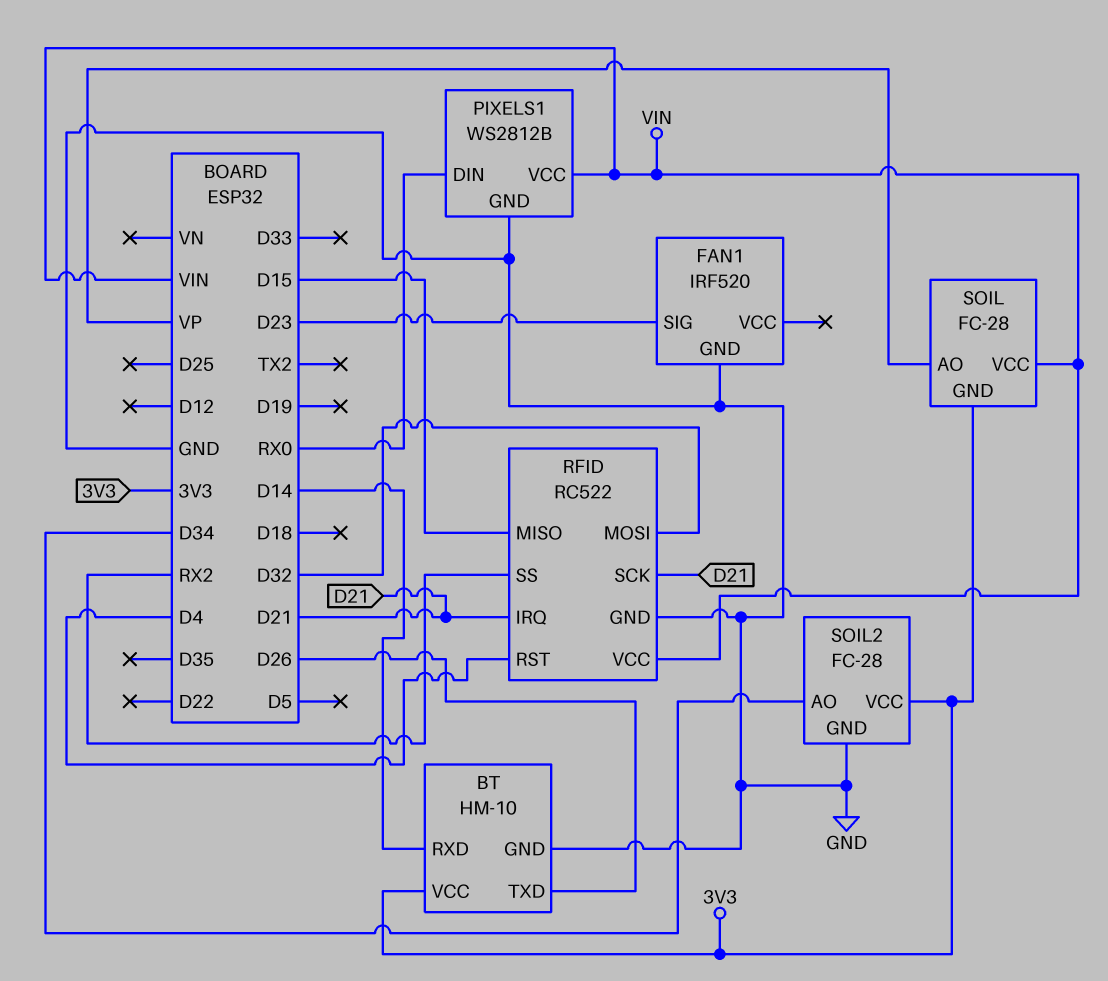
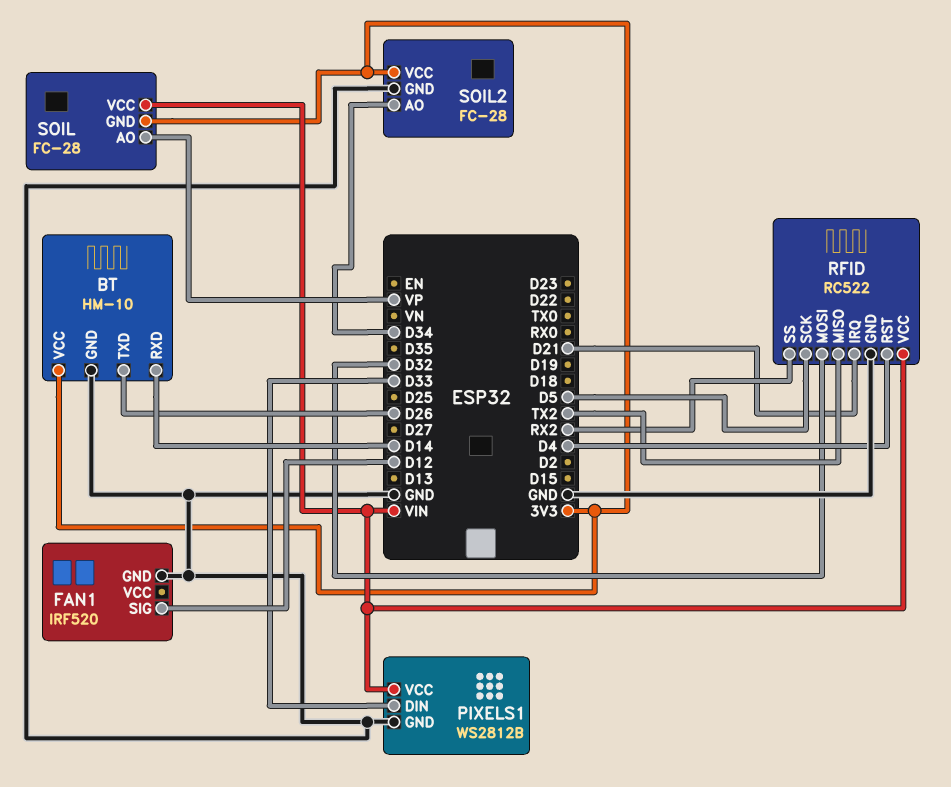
FAN1 pin SIG: D23 -> D12
PIXELS1 pin DIN: RX0 -> D33
RFID pin MISO: D15 -> TX2
RFID pin SCK: D21 -> D5

